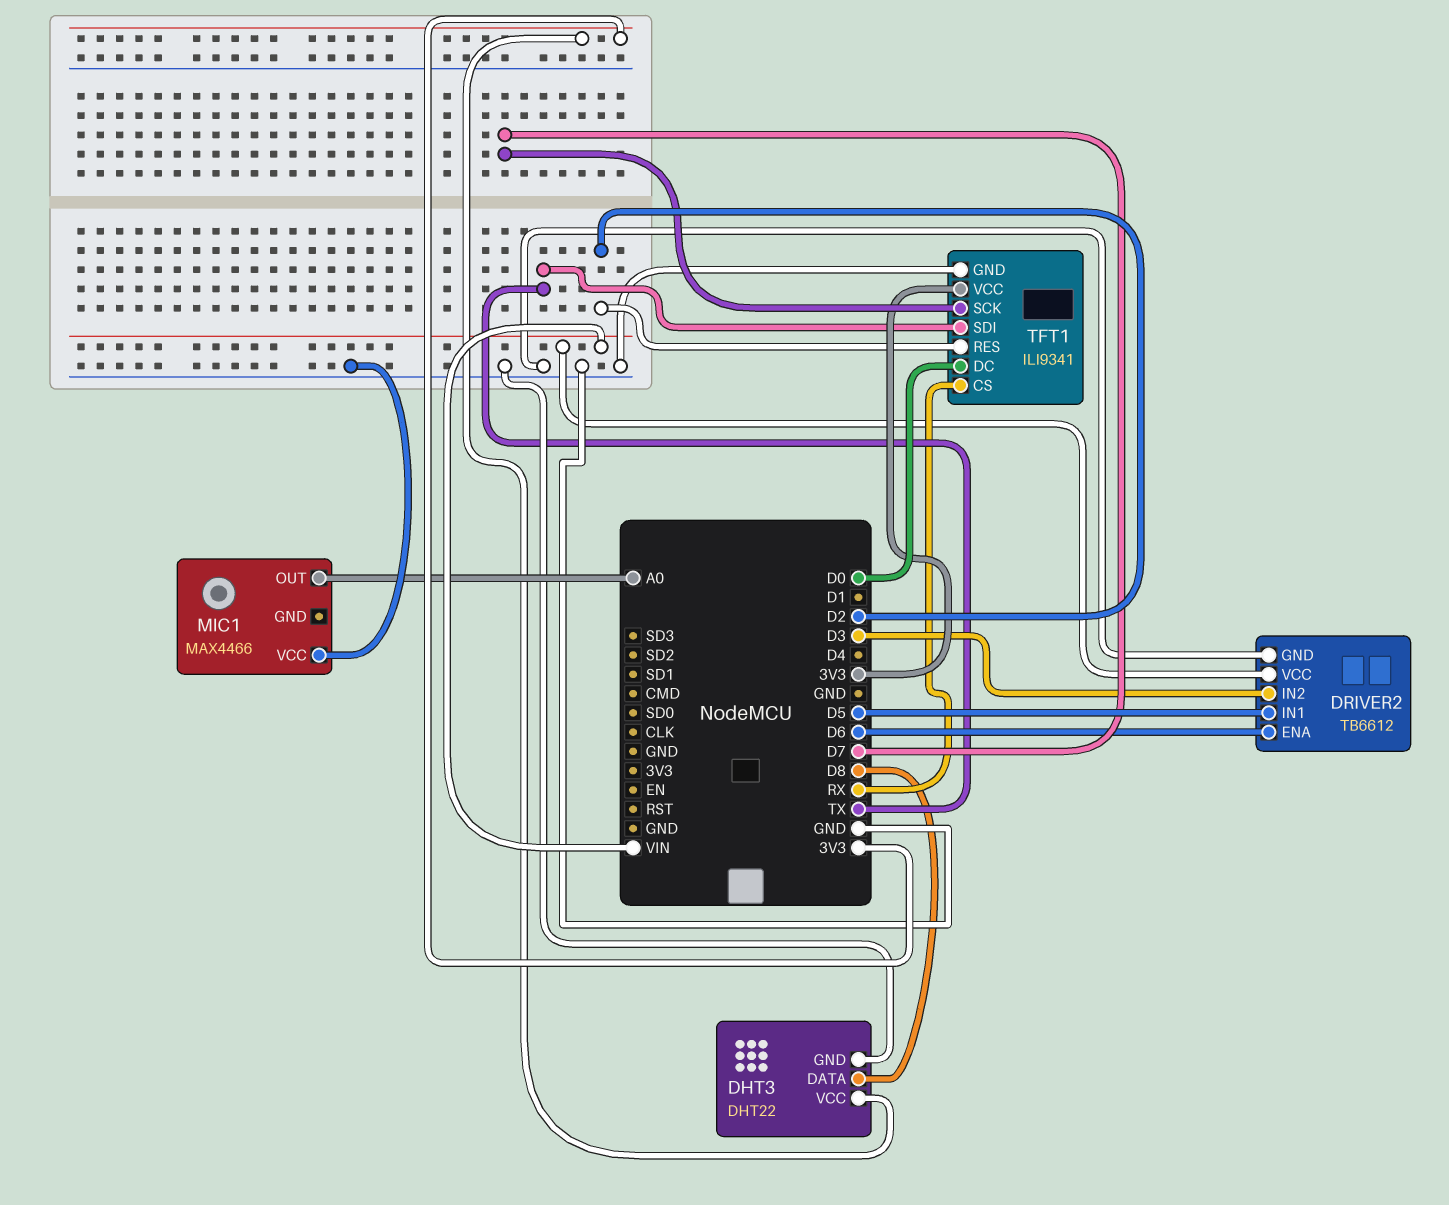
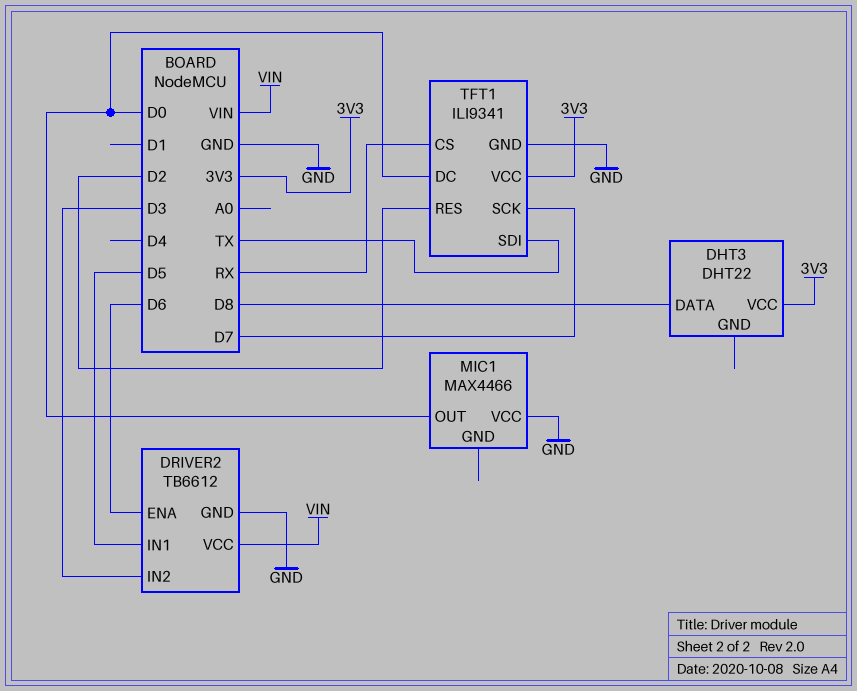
DHT3 pin GND: GND -> none
MIC1 pin OUT: A0 -> D0

